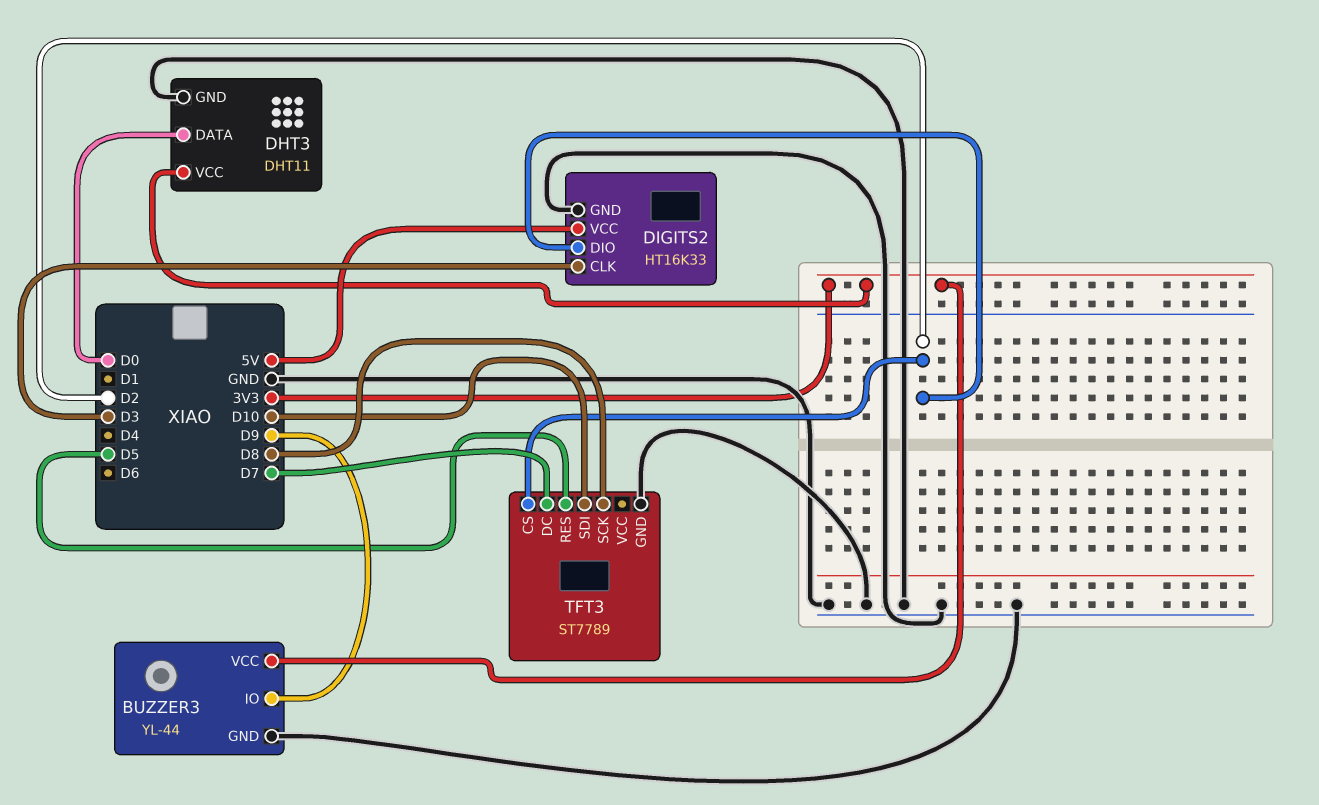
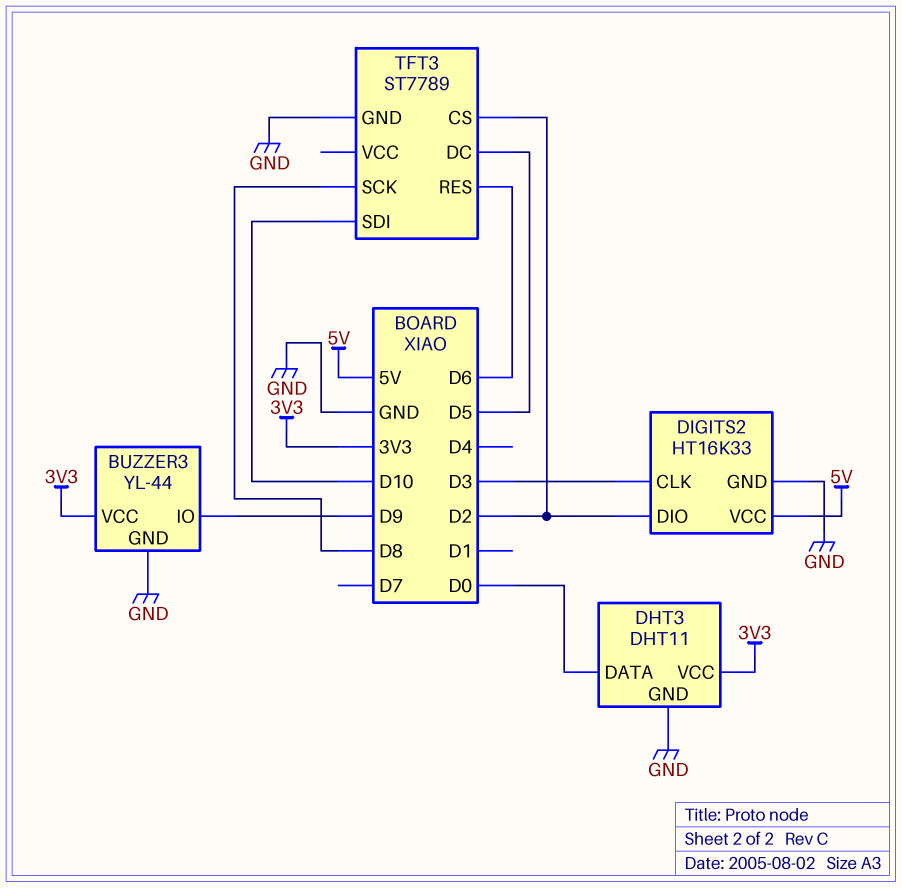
TFT3 pin DC: D7 -> D5
TFT3 pin RES: D5 -> D6

